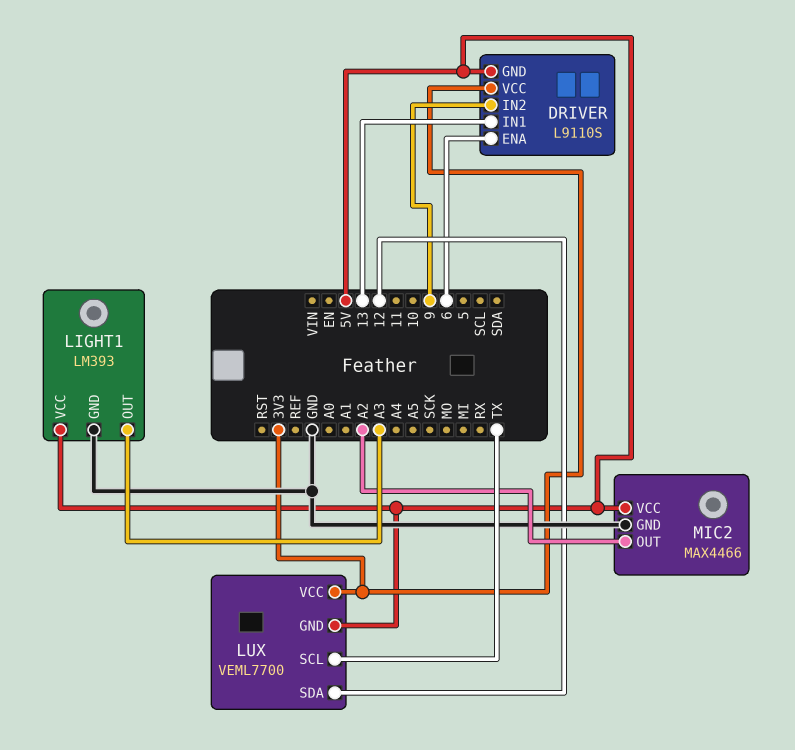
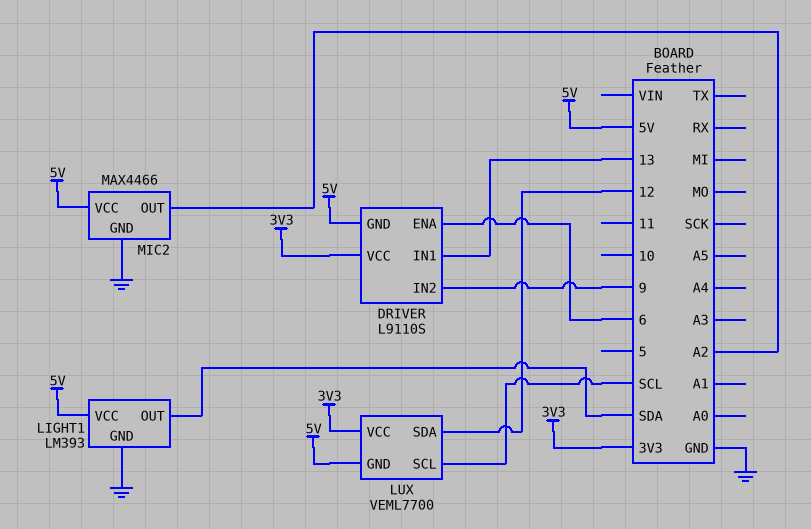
LIGHT1 pin OUT: A3 -> SDA
LUX pin SCL: TX -> SCL

